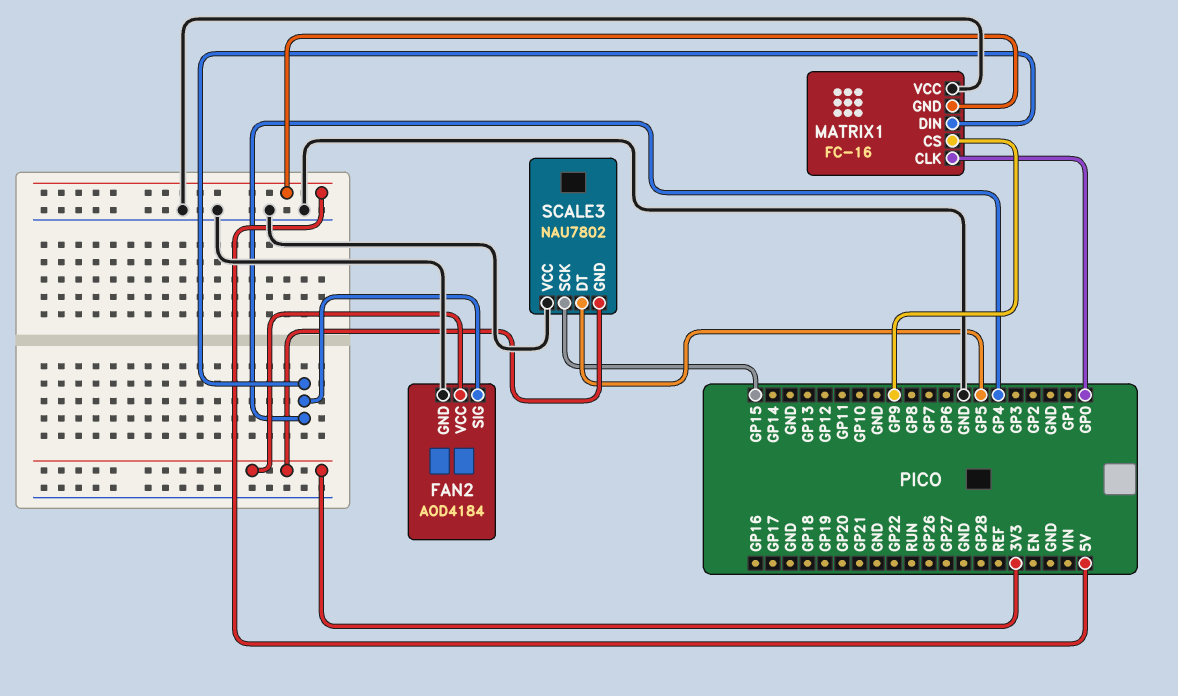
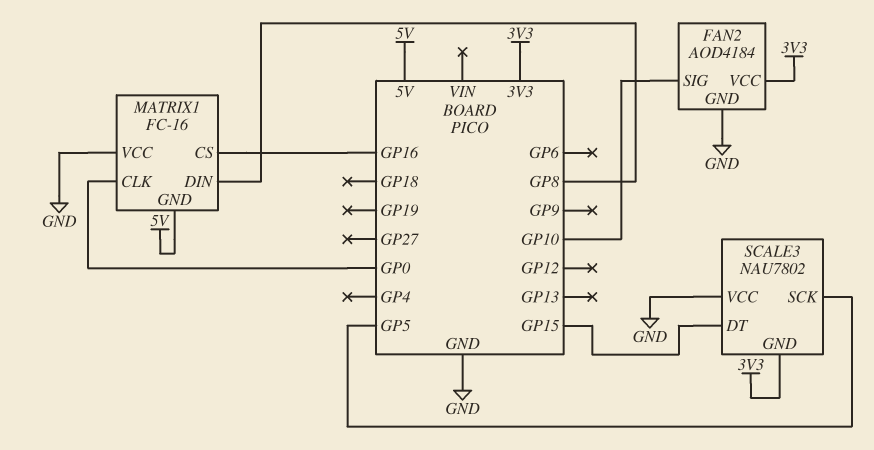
FAN2 pin SIG: GP4 -> GP10
MATRIX1 pin CS: GP9 -> GP16
MATRIX1 pin DIN: GP4 -> GP8
SCALE3 pin DT: GP5 -> GP15
SCALE3 pin SCK: GP15 -> GP5

